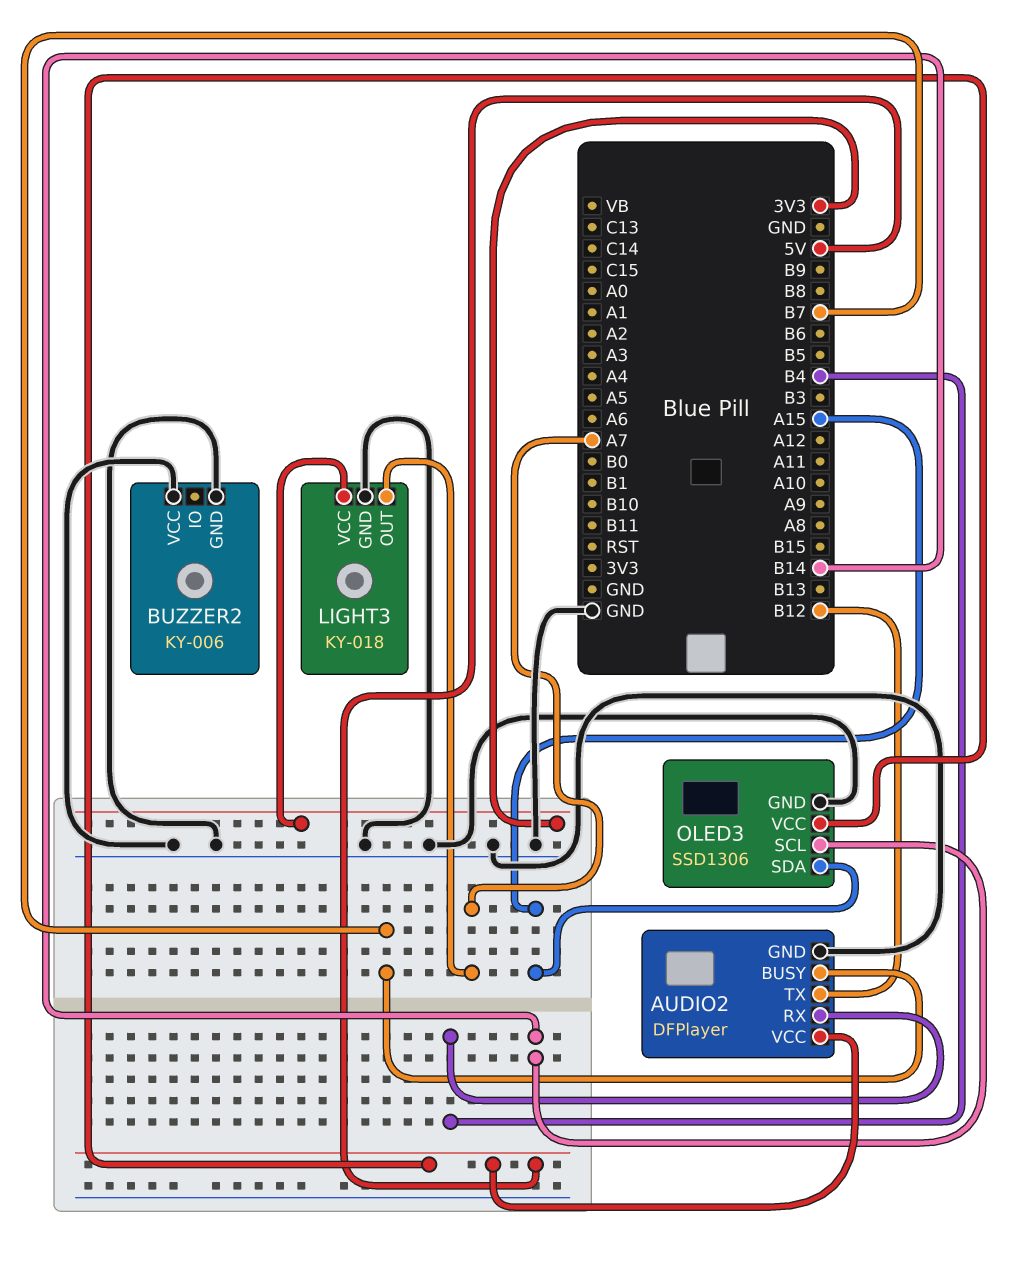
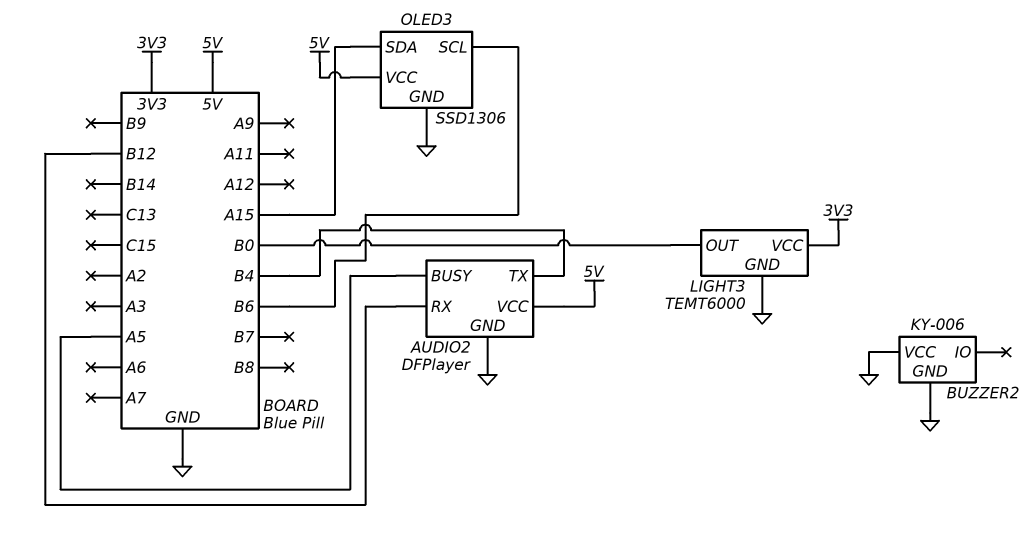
AUDIO2 pin BUSY: B7 -> A5
AUDIO2 pin RX: B4 -> B12
AUDIO2 pin TX: B12 -> B4
LIGHT3: KY-018 -> TEMT6000
LIGHT3 pin OUT: A7 -> B0
OLED3 pin SCL: B14 -> B6

